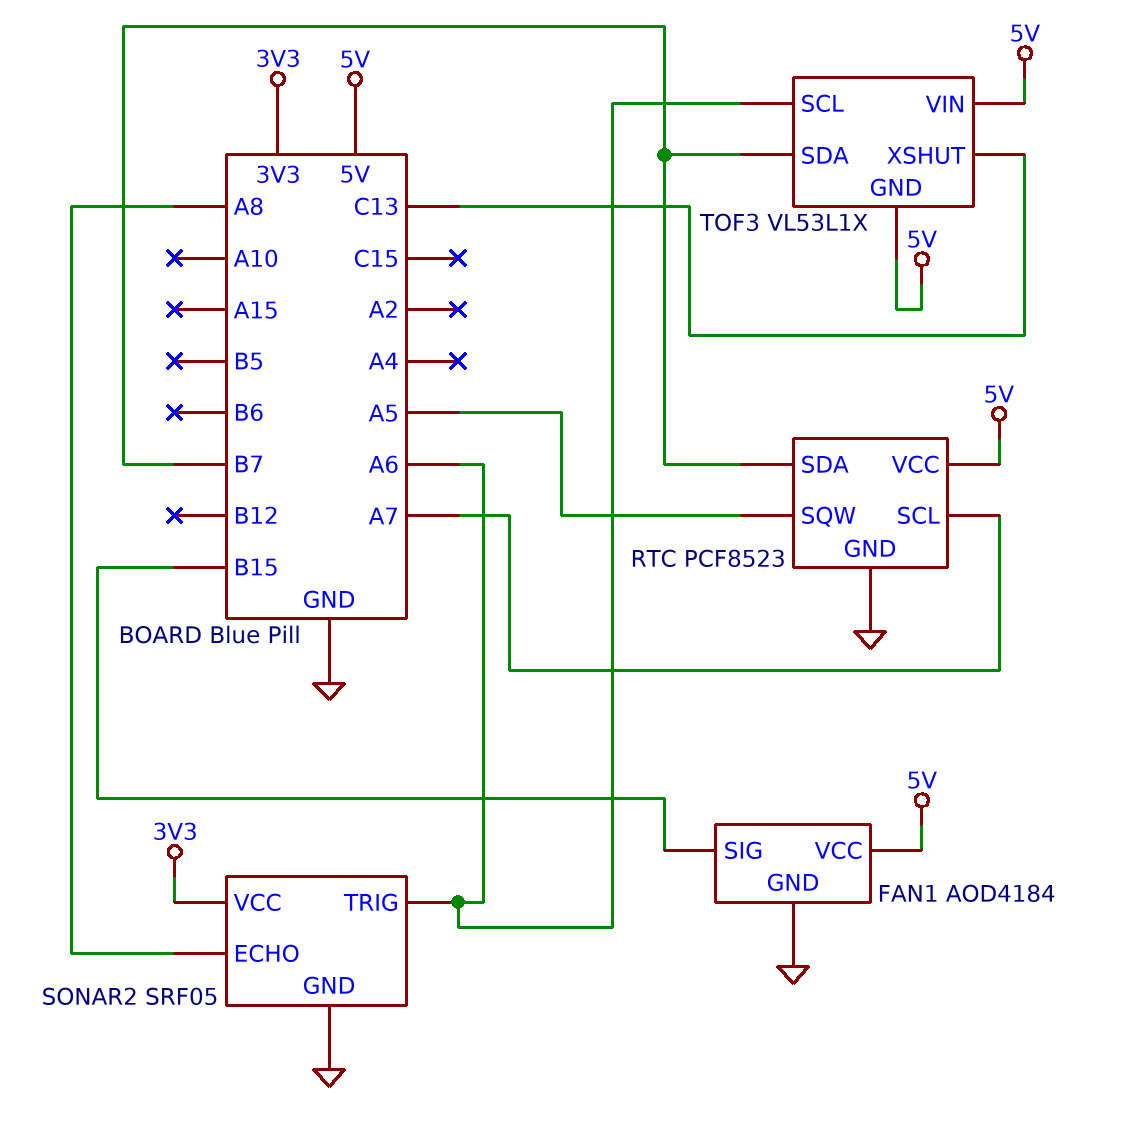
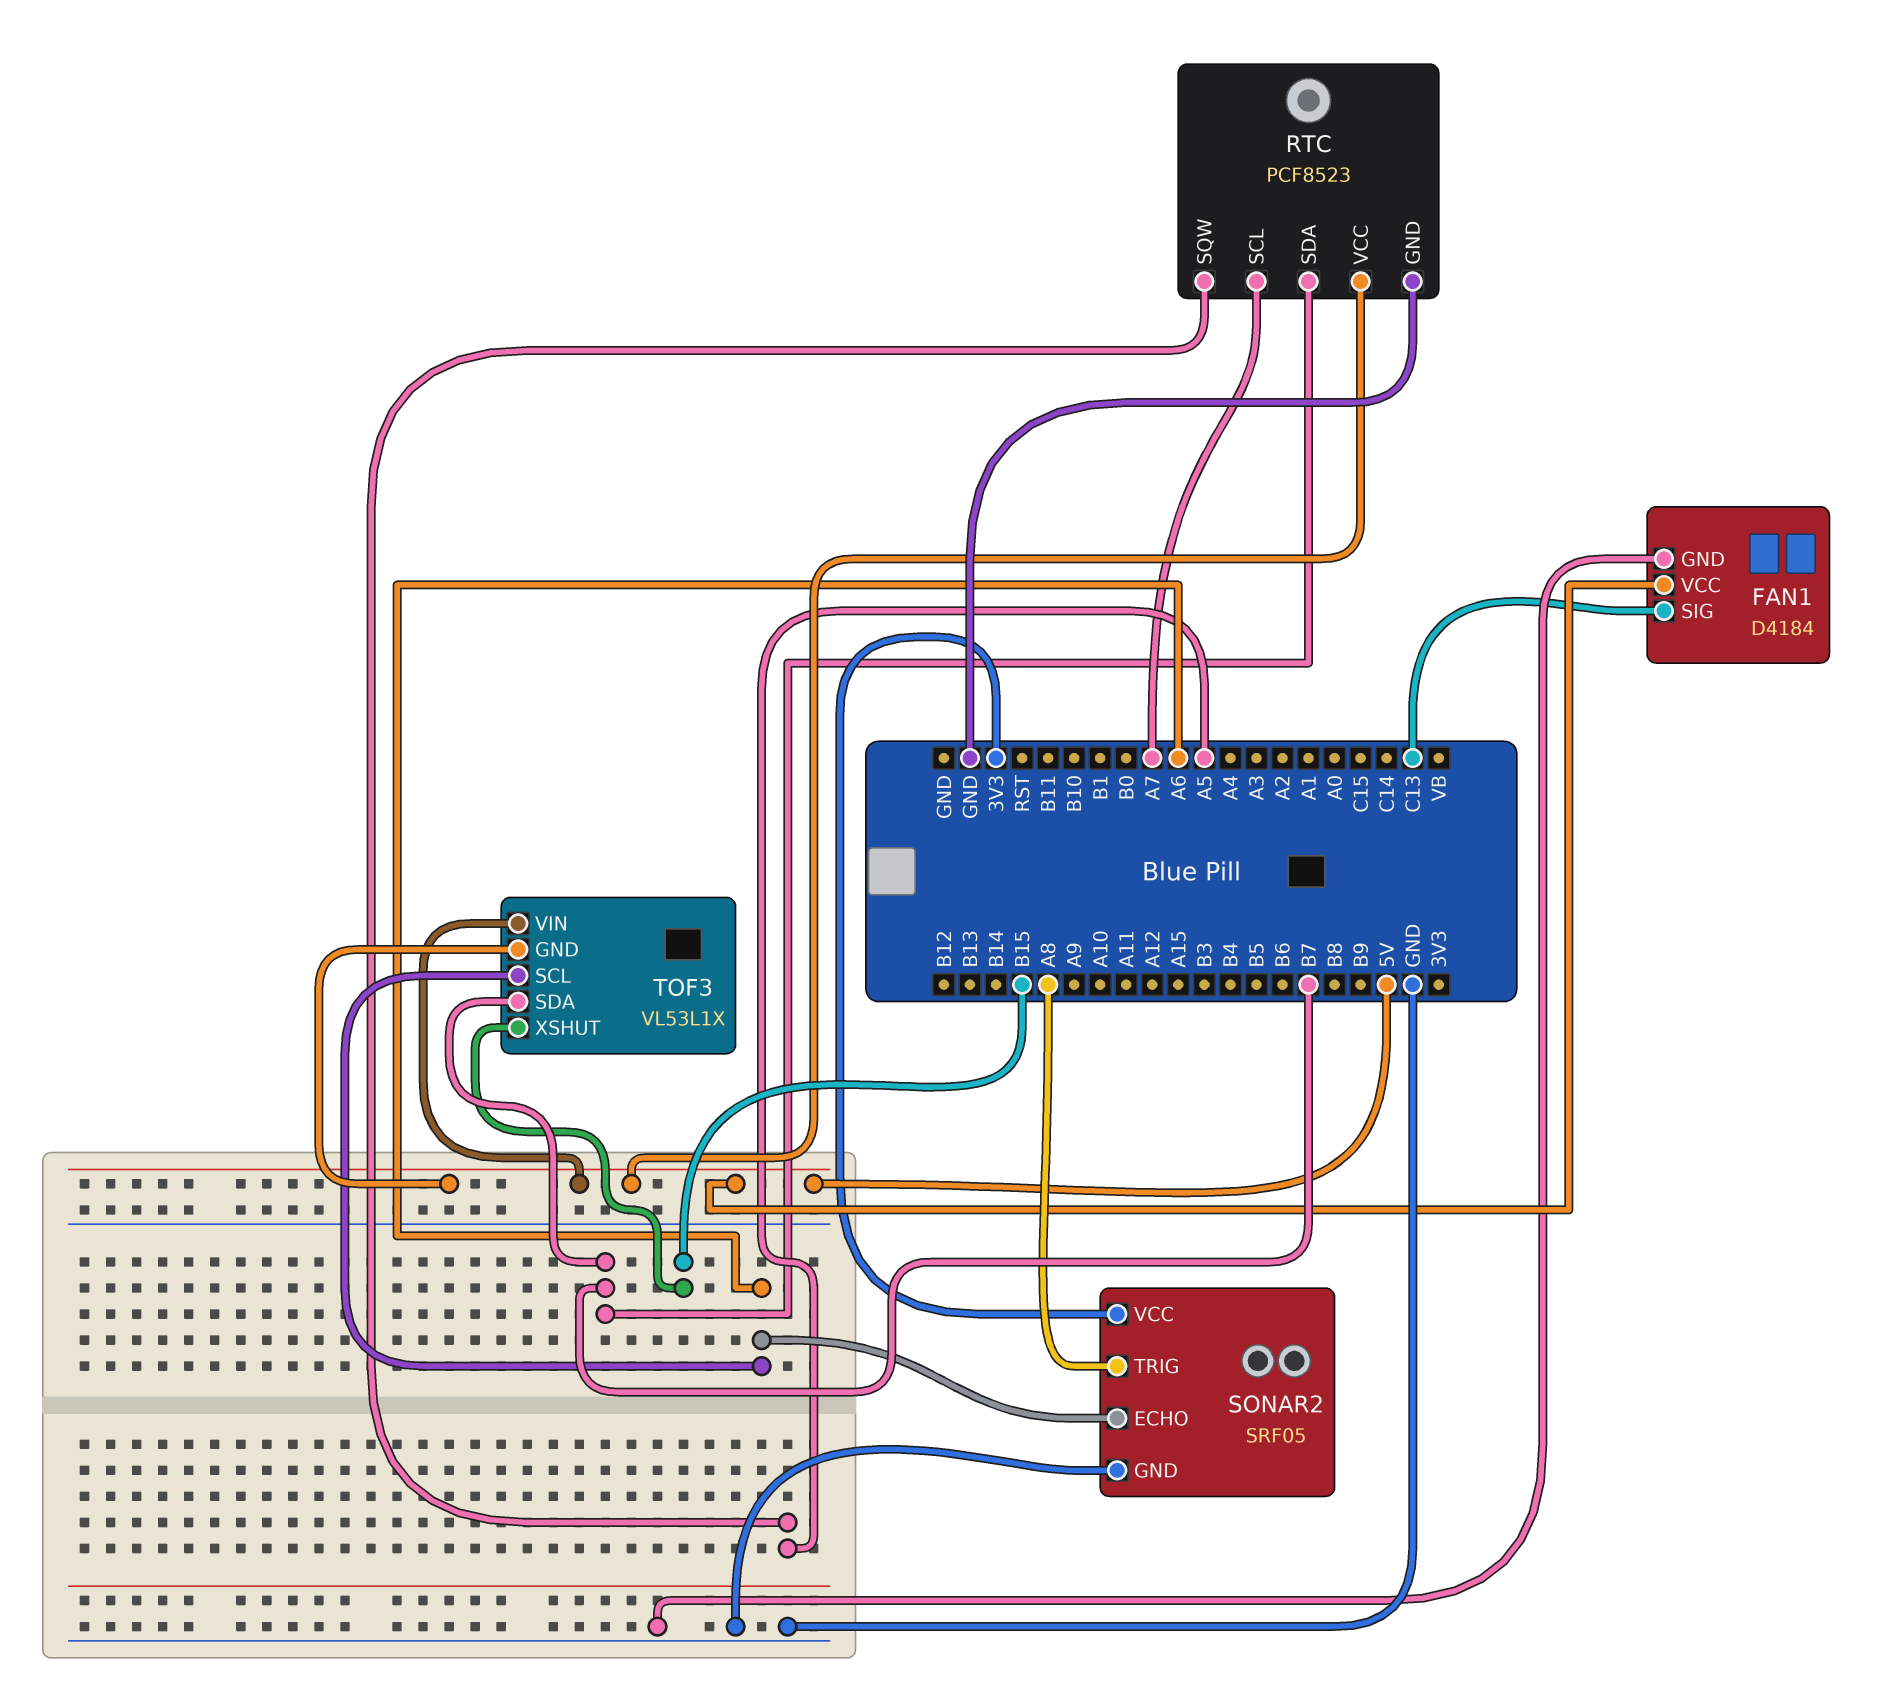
FAN1: AOD4184 -> D4184
FAN1 pin SIG: B15 -> C13
SONAR2 pin ECHO: A8 -> A6
SONAR2 pin TRIG: A6 -> A8
TOF3 pin XSHUT: C13 -> B15

